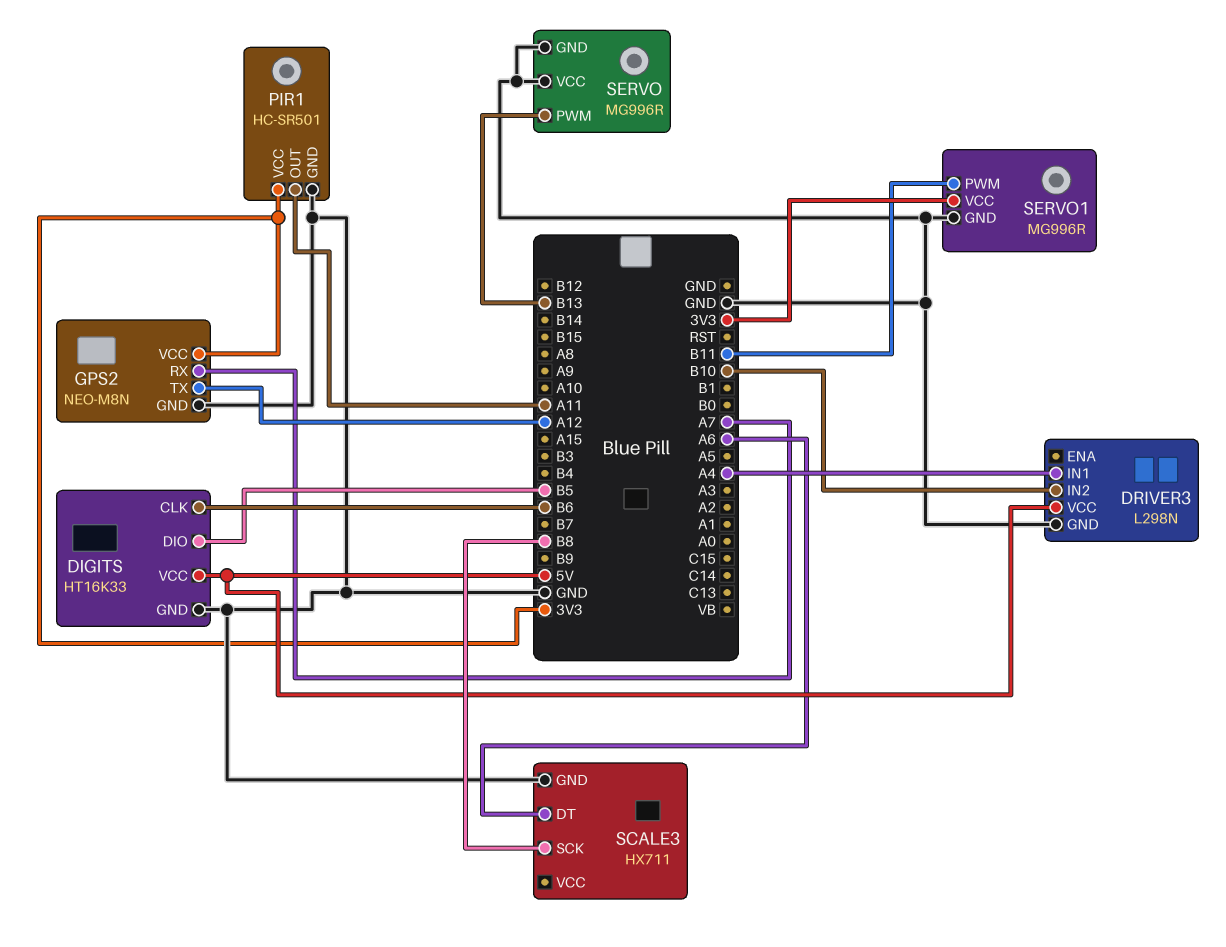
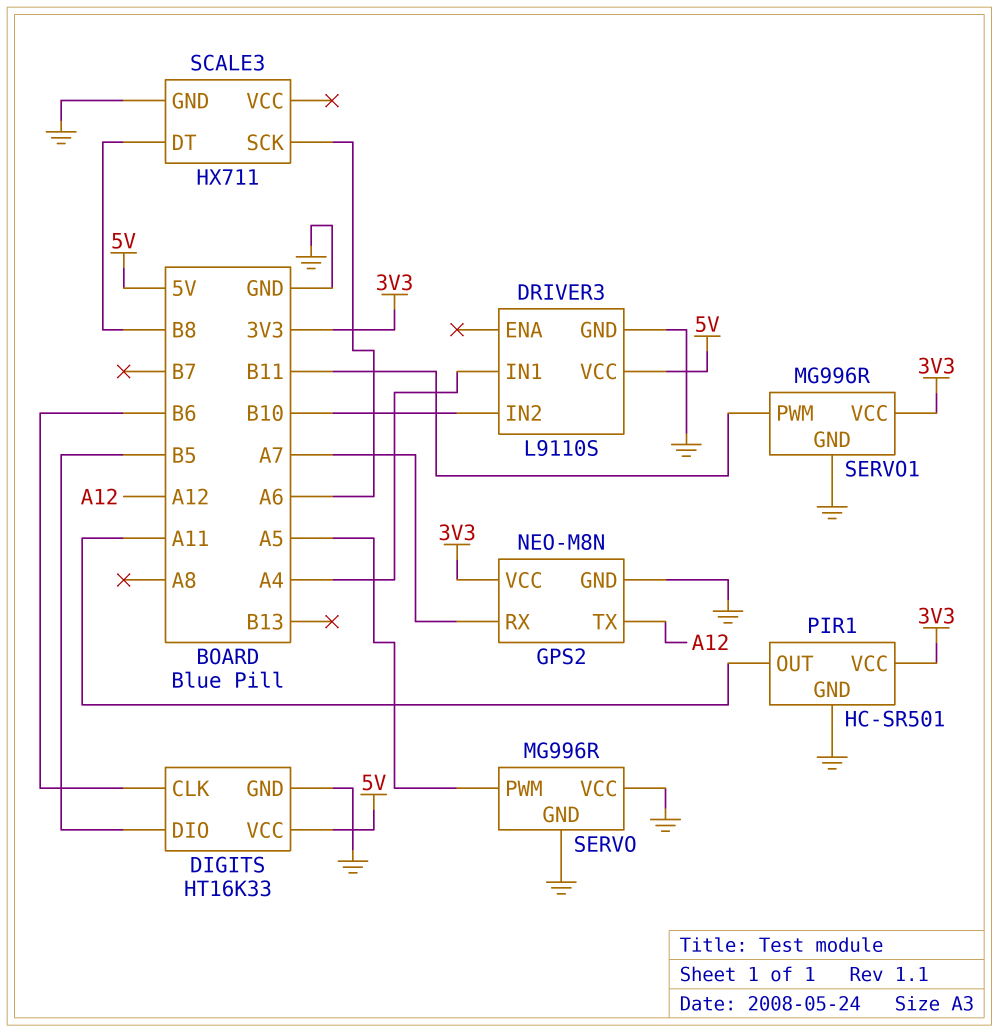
DRIVER3: L298N -> L9110S
SCALE3 pin DT: A6 -> B8
SCALE3 pin SCK: B8 -> A6
SERVO pin PWM: B13 -> A5

